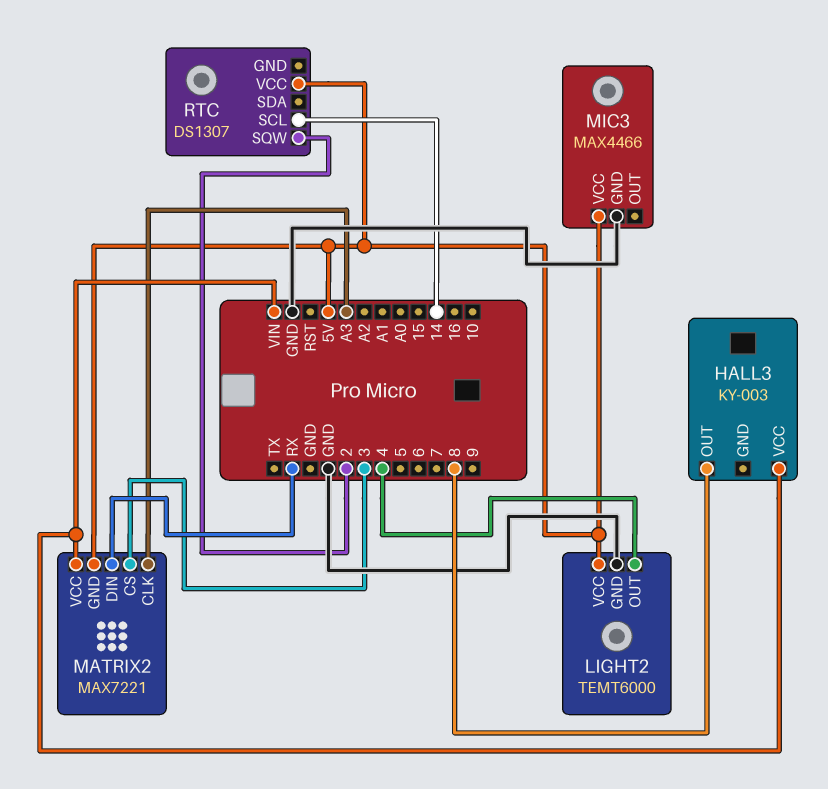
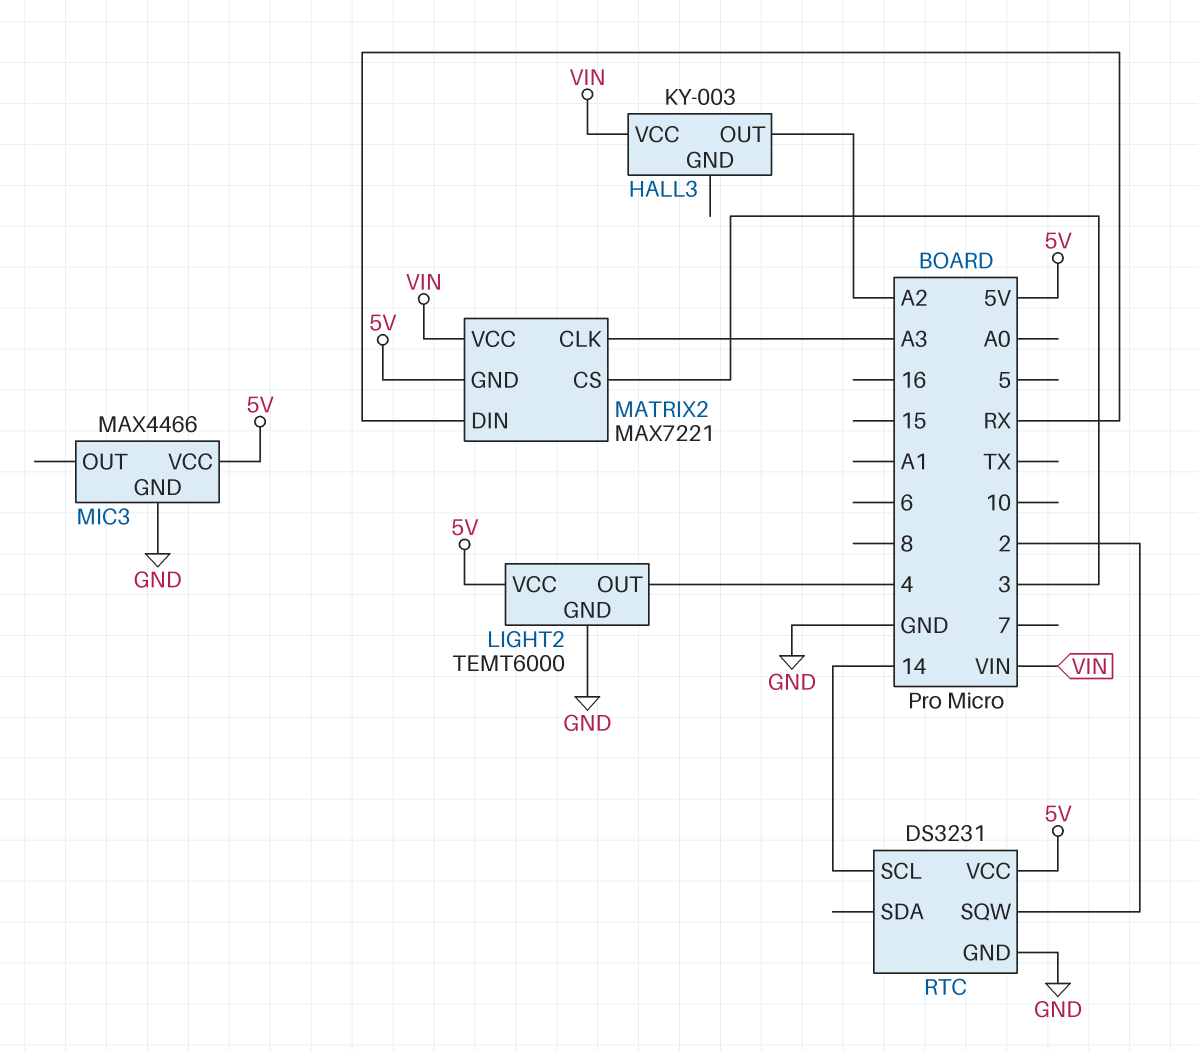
HALL3 pin OUT: 8 -> A2
RTC: DS1307 -> DS3231
RTC pin GND: none -> GND

